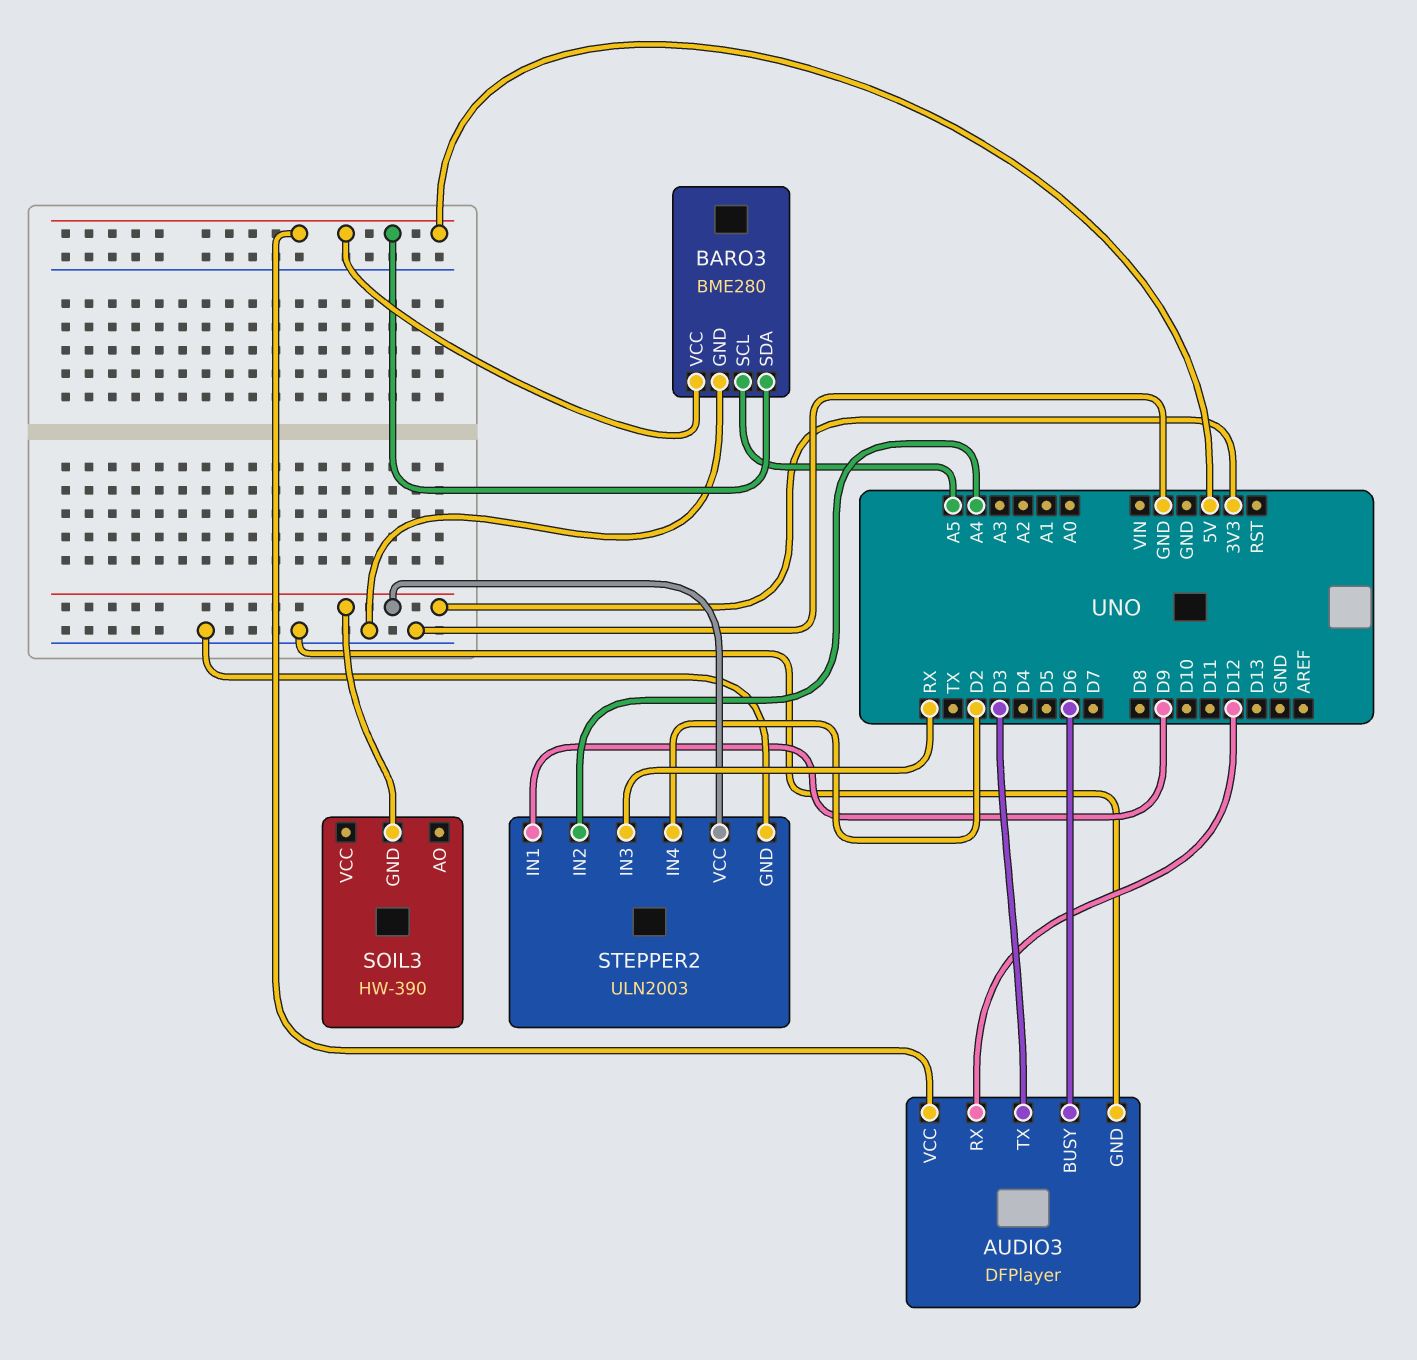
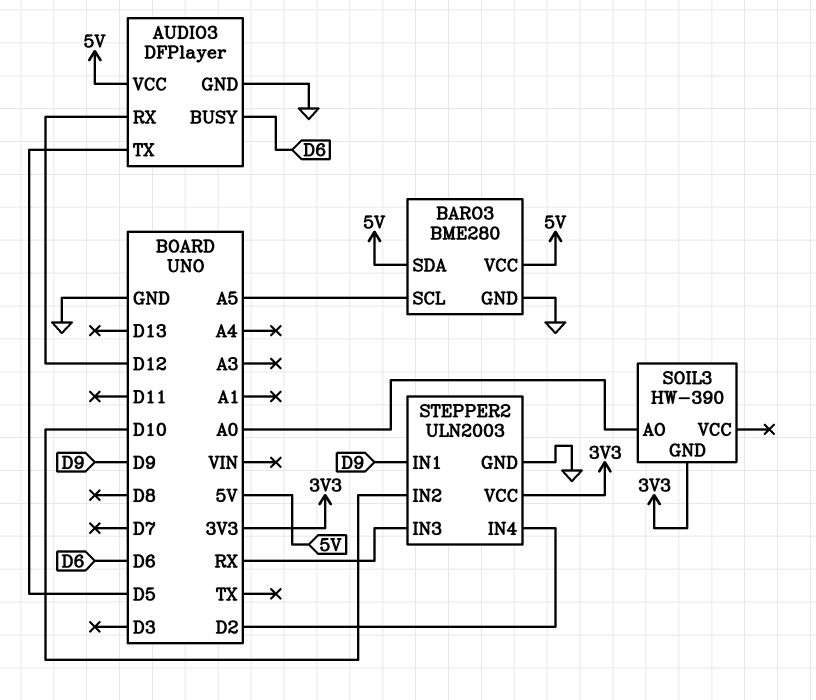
AUDIO3 pin TX: D3 -> D5
SOIL3 pin AO: none -> A0
STEPPER2 pin IN2: A4 -> D10

